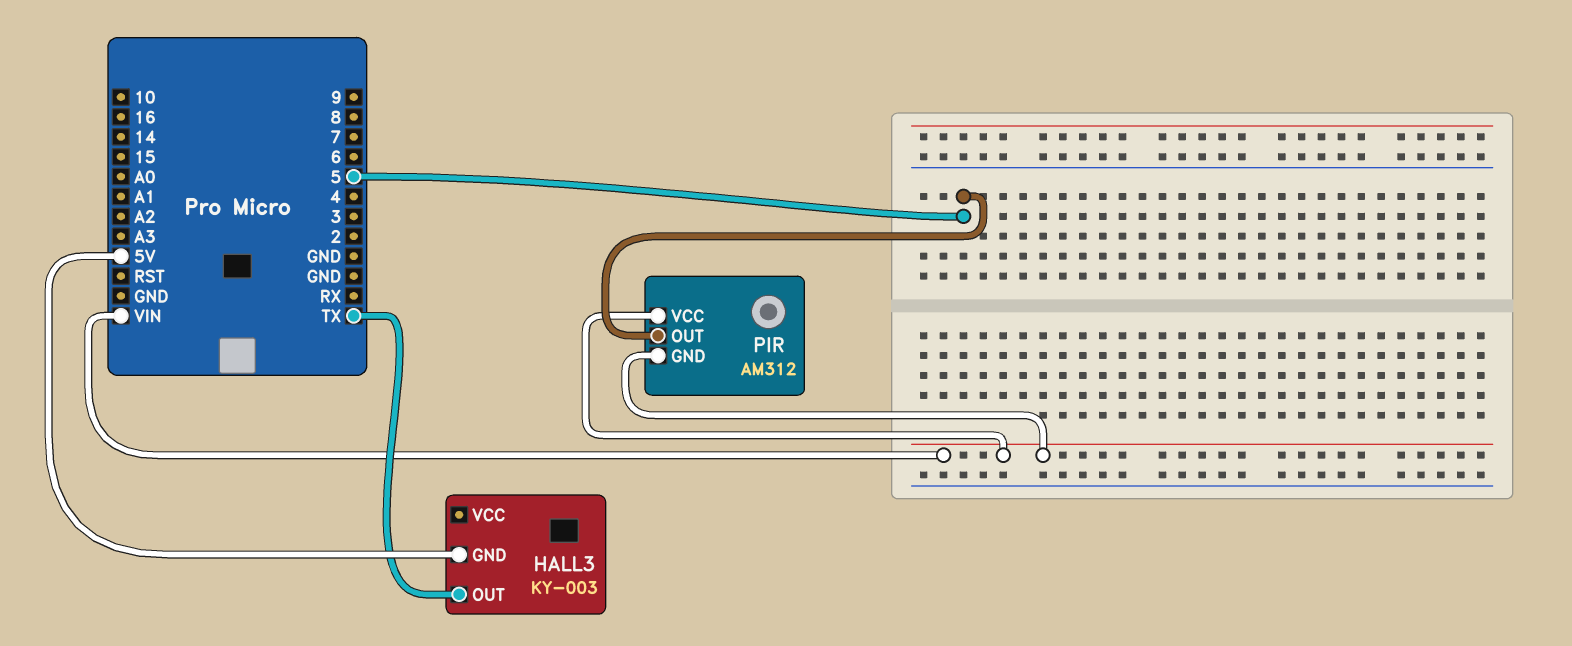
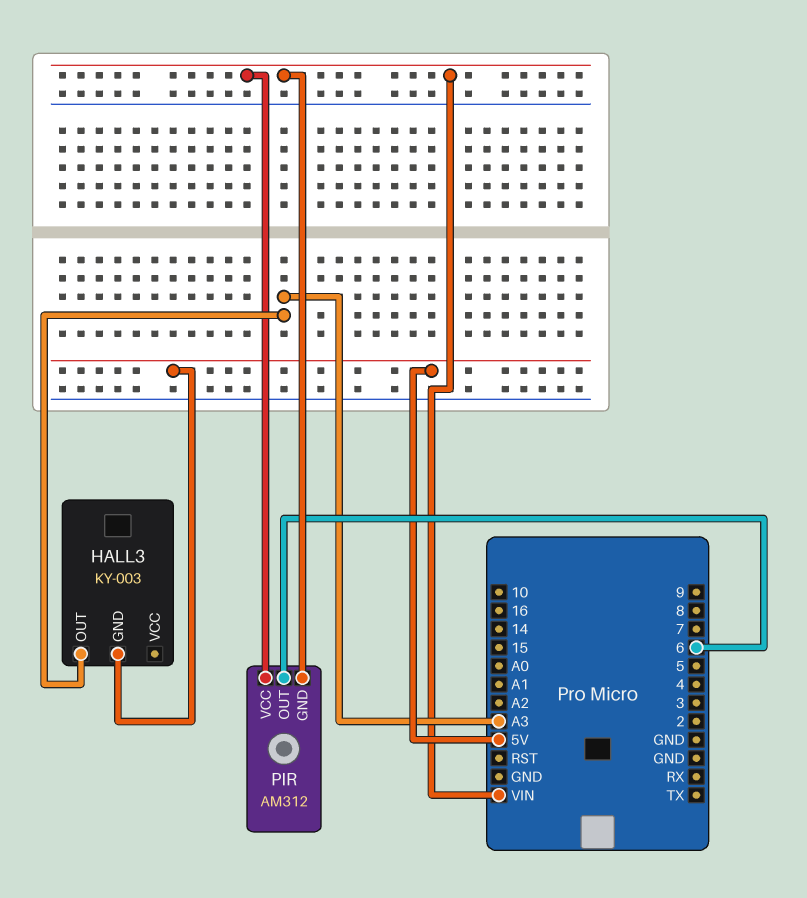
HALL3 pin OUT: TX -> A3
PIR pin OUT: 5 -> 6

